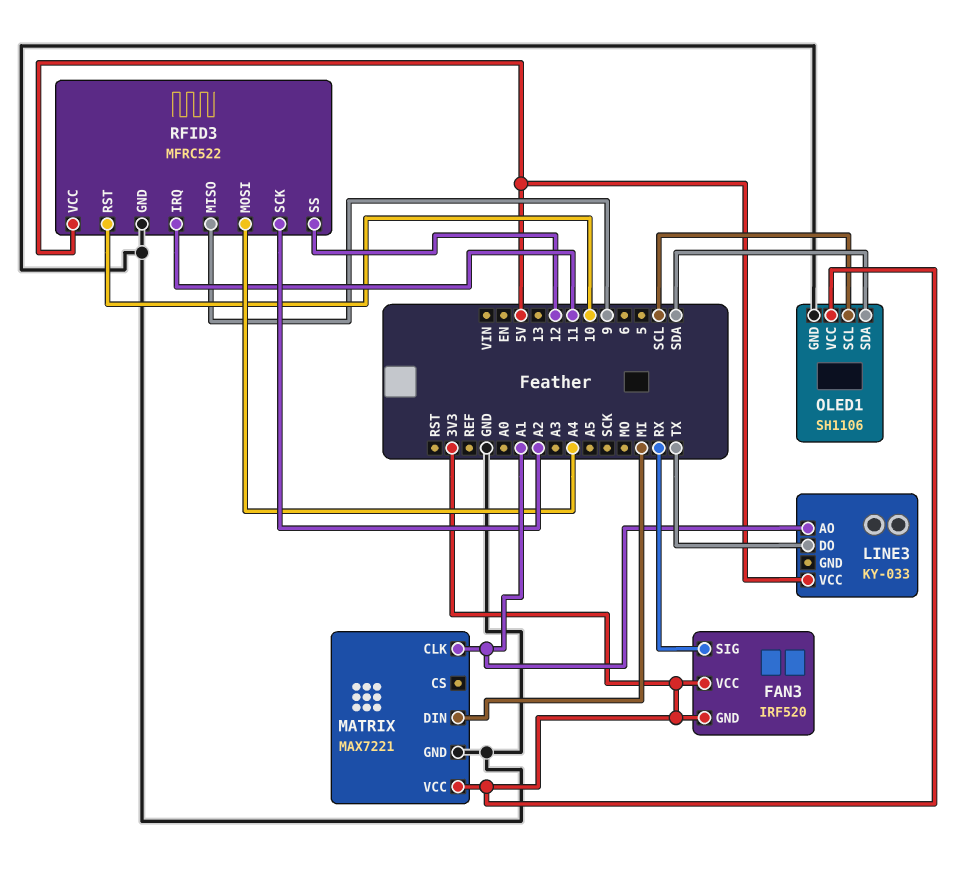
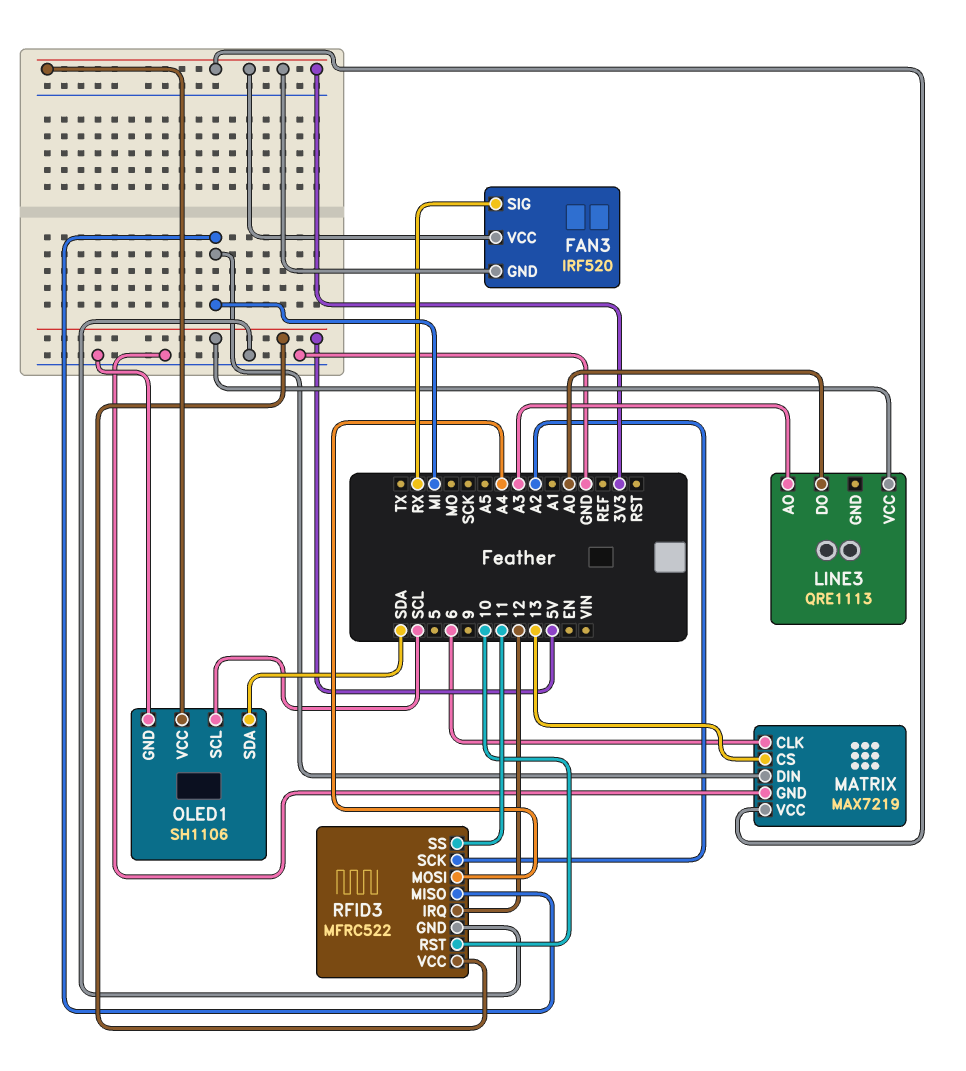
LINE3: KY-033 -> QRE1113
LINE3 pin AO: A1 -> A3
LINE3 pin DO: TX -> A0
MATRIX: MAX7221 -> MAX7219
MATRIX pin CLK: A1 -> 6
MATRIX pin CS: none -> 13
RFID3 pin IRQ: 11 -> 12
RFID3 pin MISO: 9 -> MI
RFID3 pin SS: 12 -> 11

